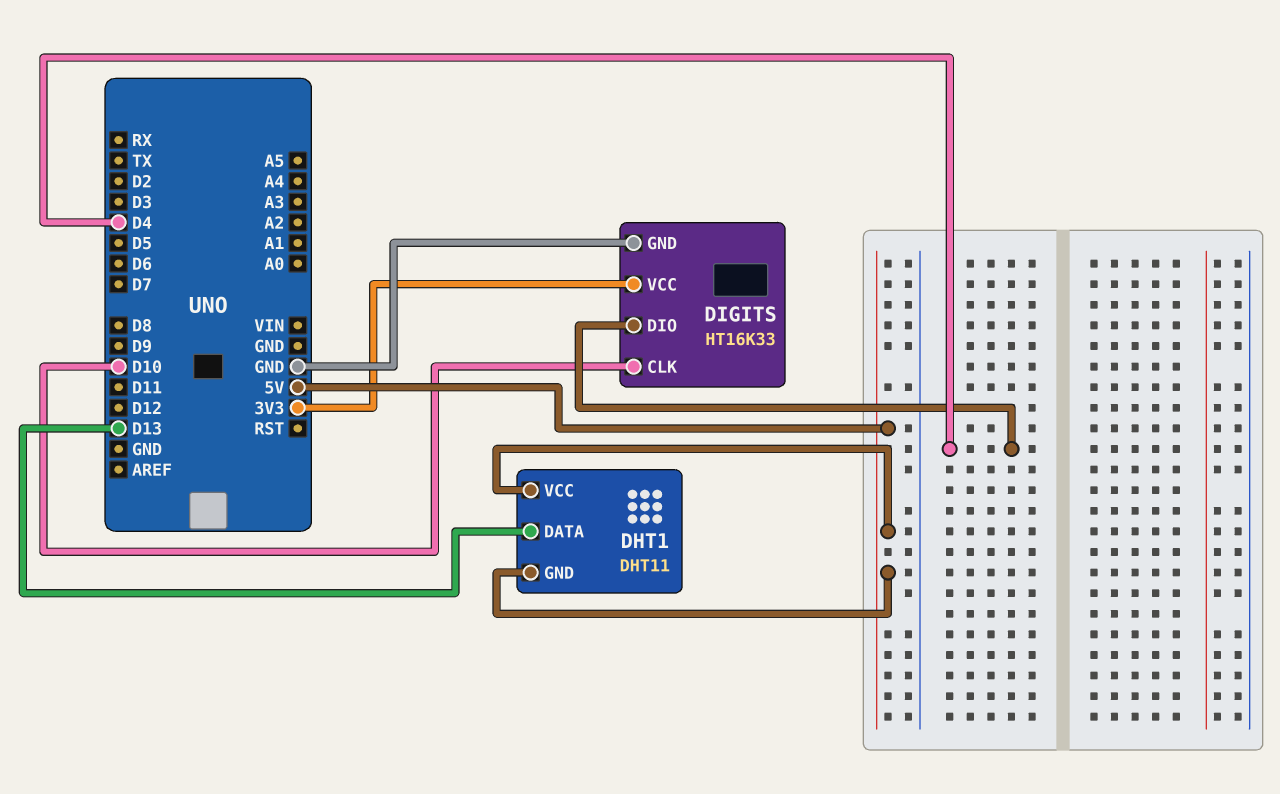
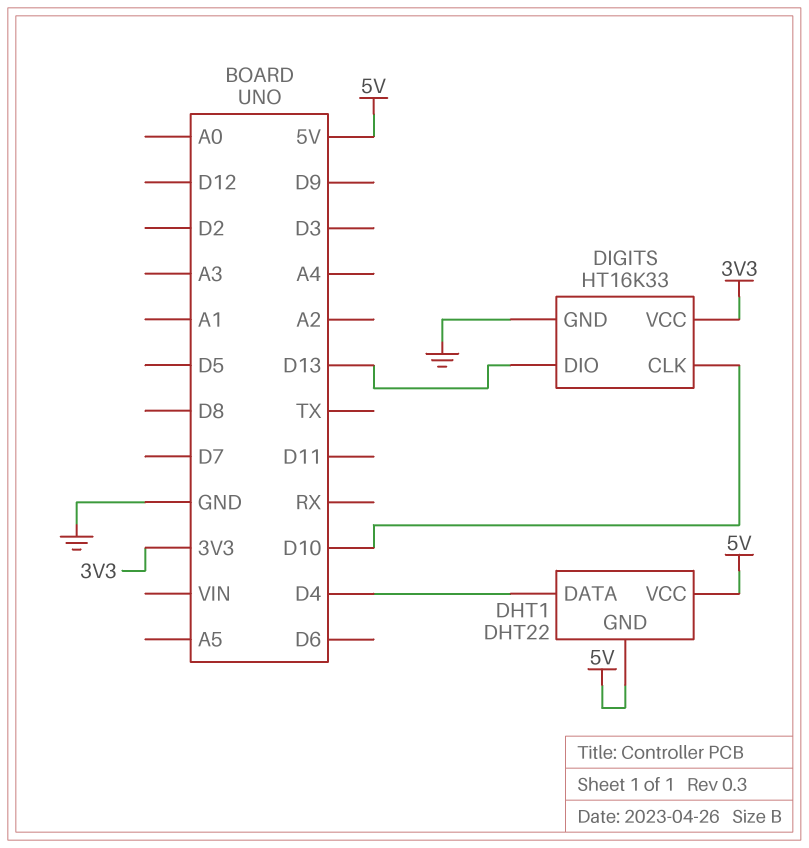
DHT1: DHT11 -> DHT22
DHT1 pin DATA: D13 -> D4
DIGITS pin DIO: D4 -> D13

